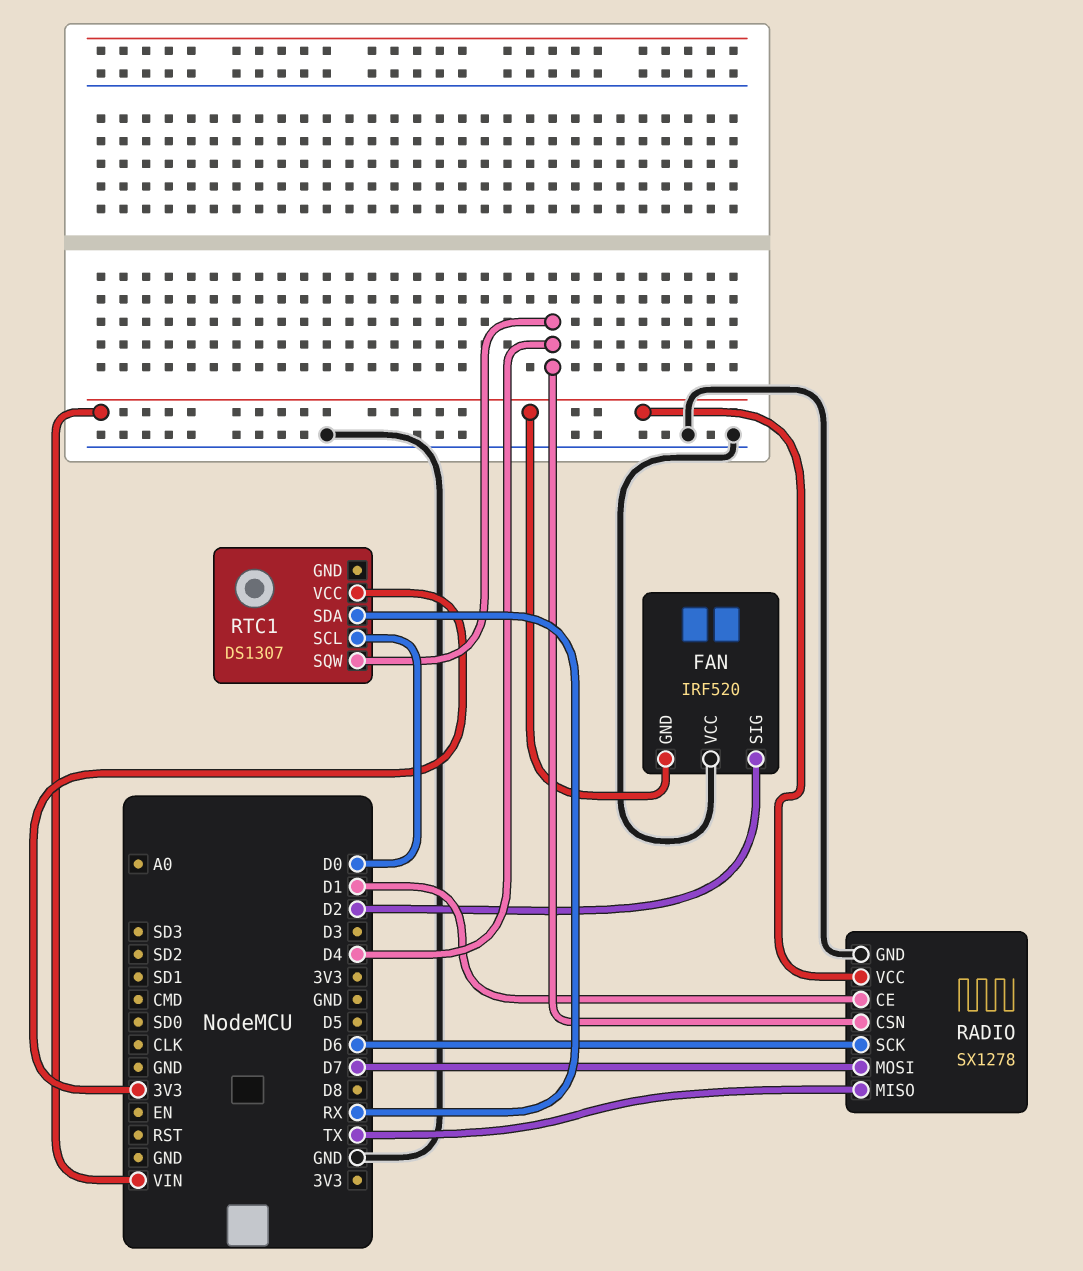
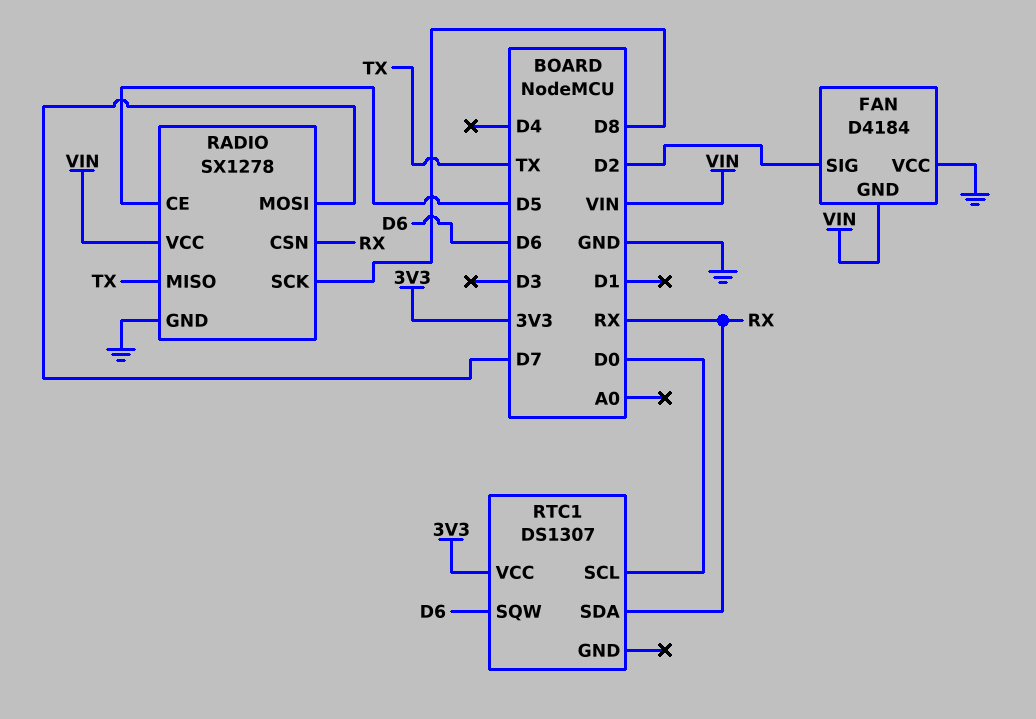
FAN: IRF520 -> D4184
RADIO pin CE: D1 -> D5
RADIO pin CSN: D4 -> RX
RADIO pin SCK: D6 -> D8
RTC1 pin SQW: D4 -> D6

